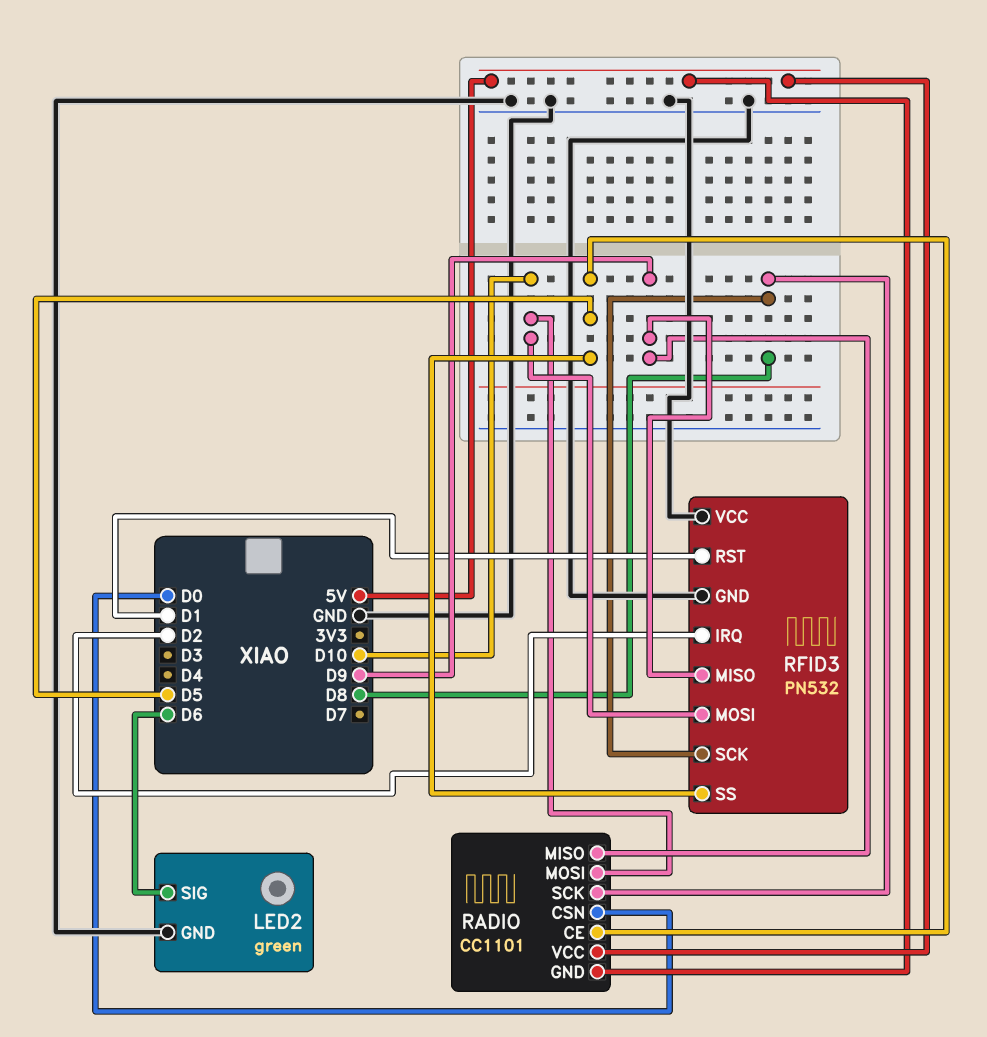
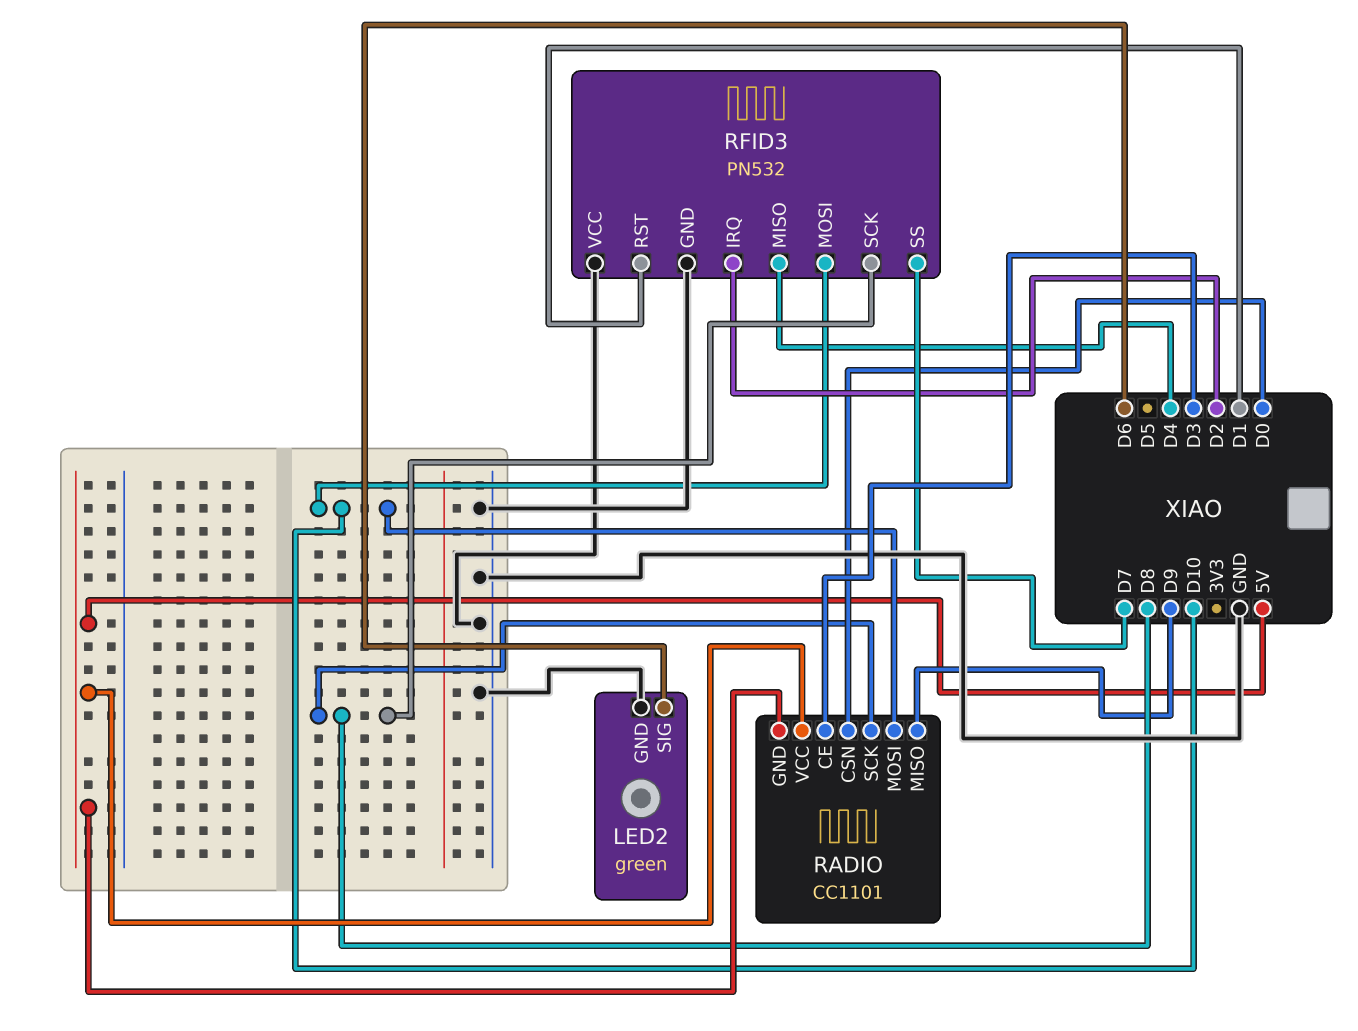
RADIO pin CE: D5 -> D3
RFID3 pin MISO: D9 -> D4
RFID3 pin SS: D5 -> D7

